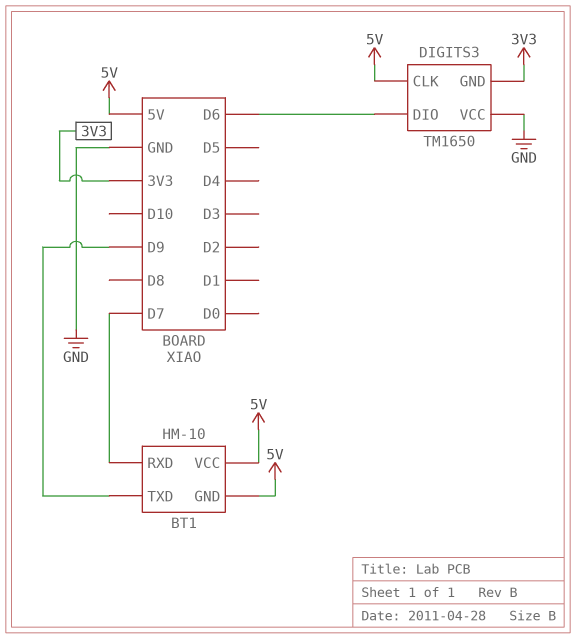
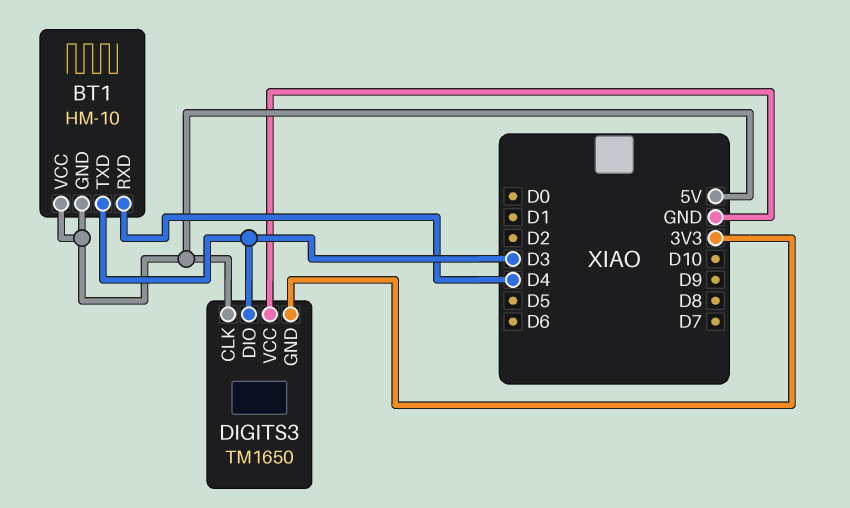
BT1 pin RXD: D7 -> D4
BT1 pin TXD: D9 -> D3
DIGITS3 pin DIO: D6 -> D3

